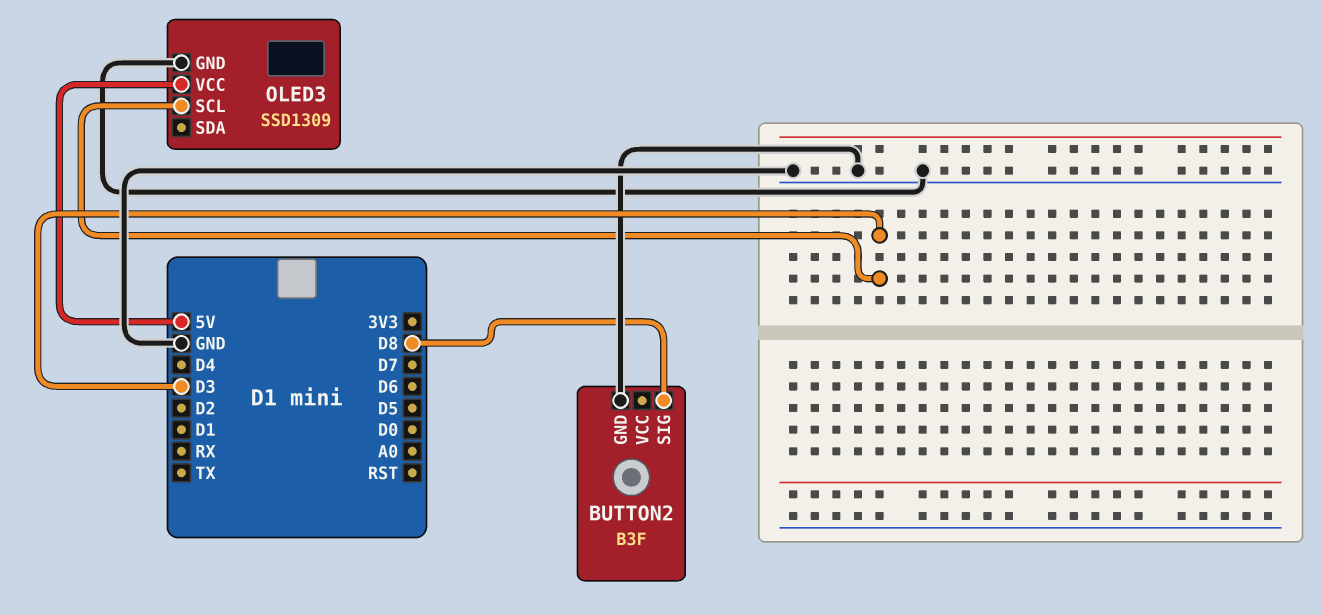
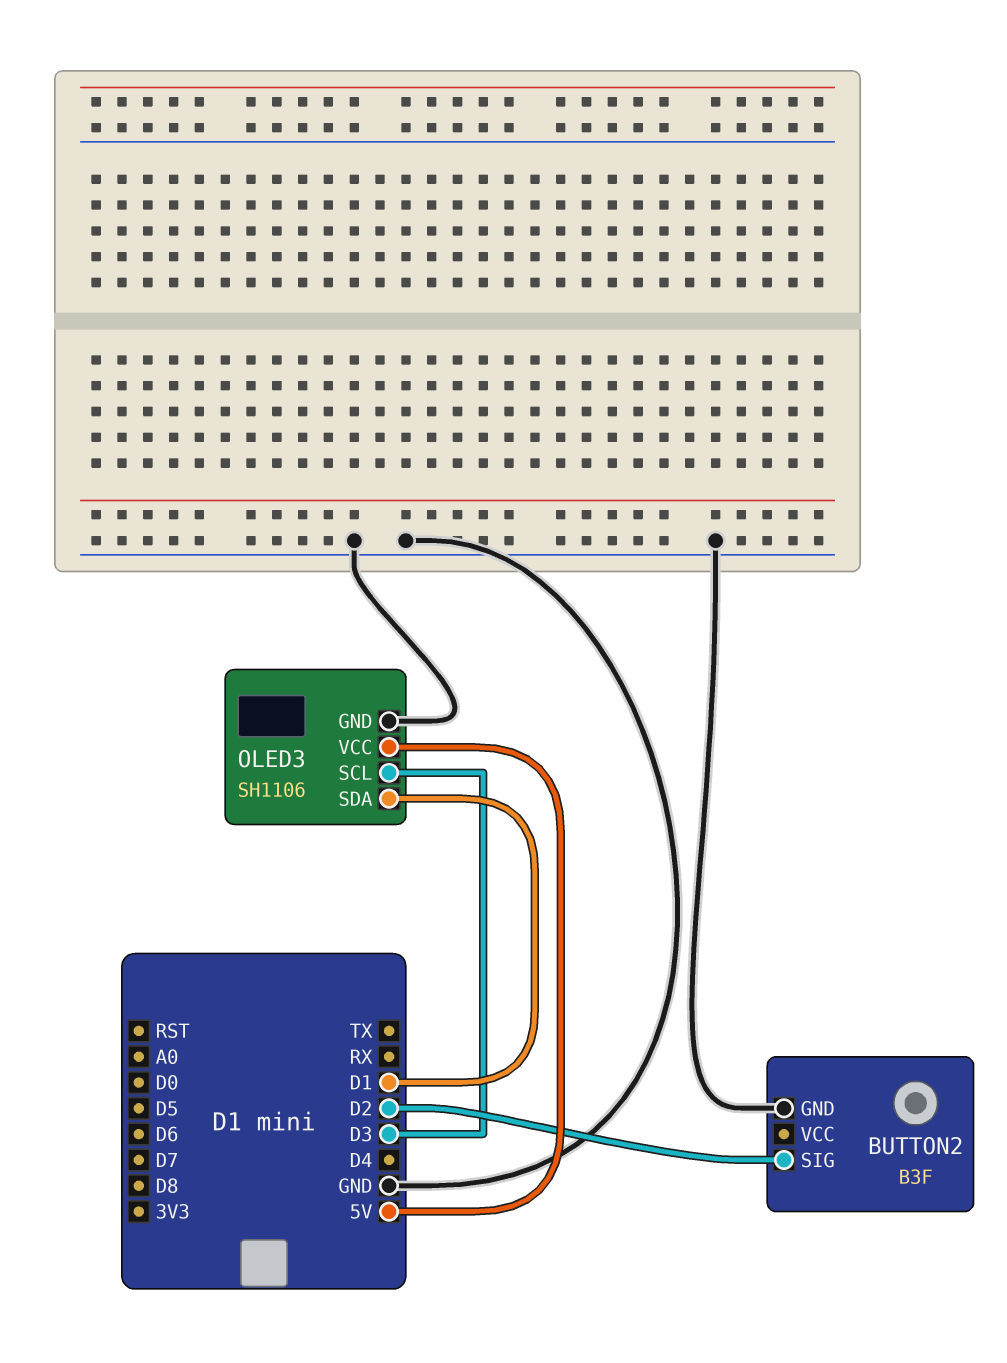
BUTTON2 pin SIG: D8 -> D2
OLED3: SSD1309 -> SH1106
OLED3 pin SDA: none -> D1

